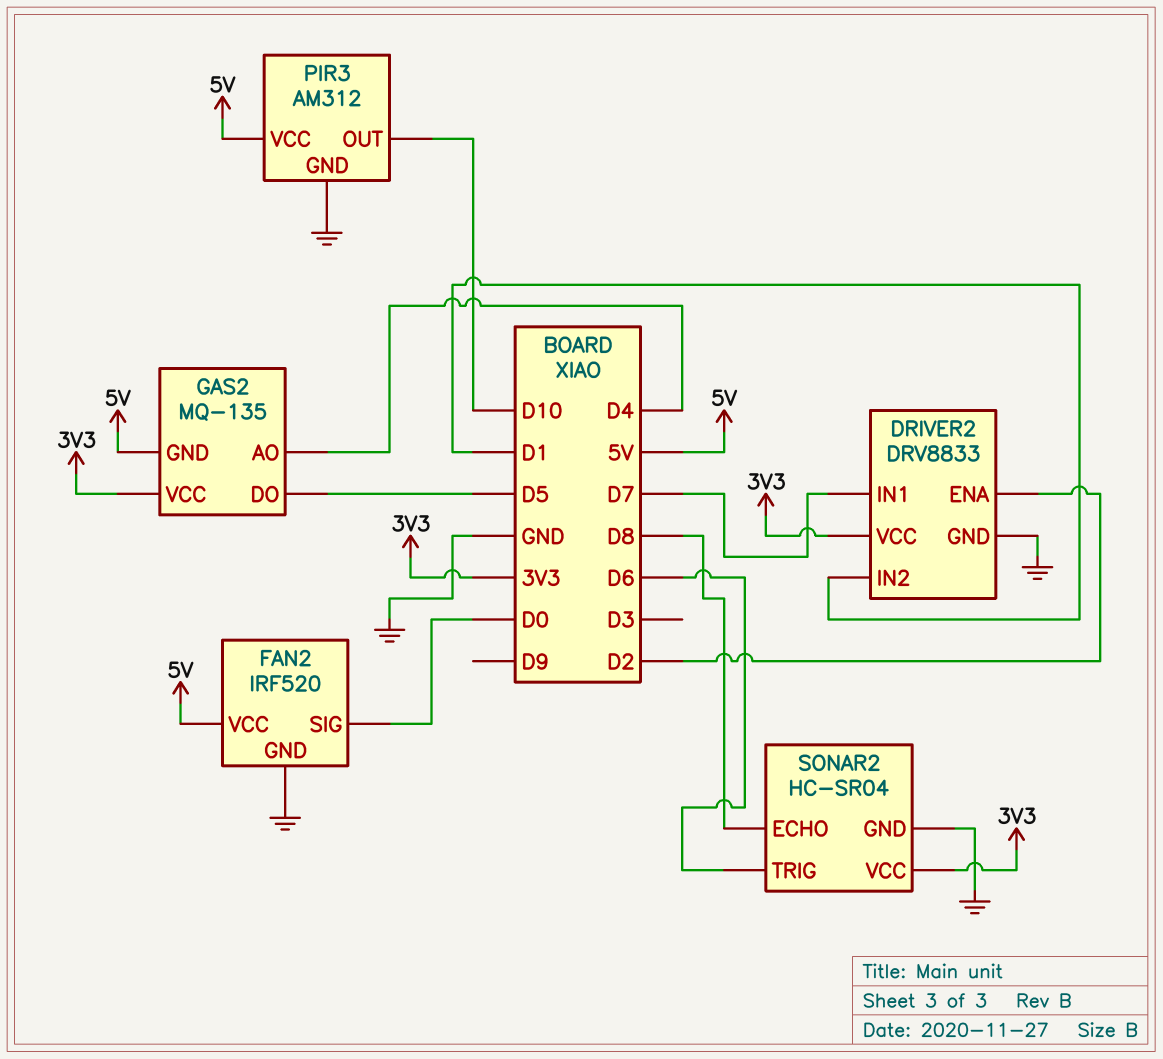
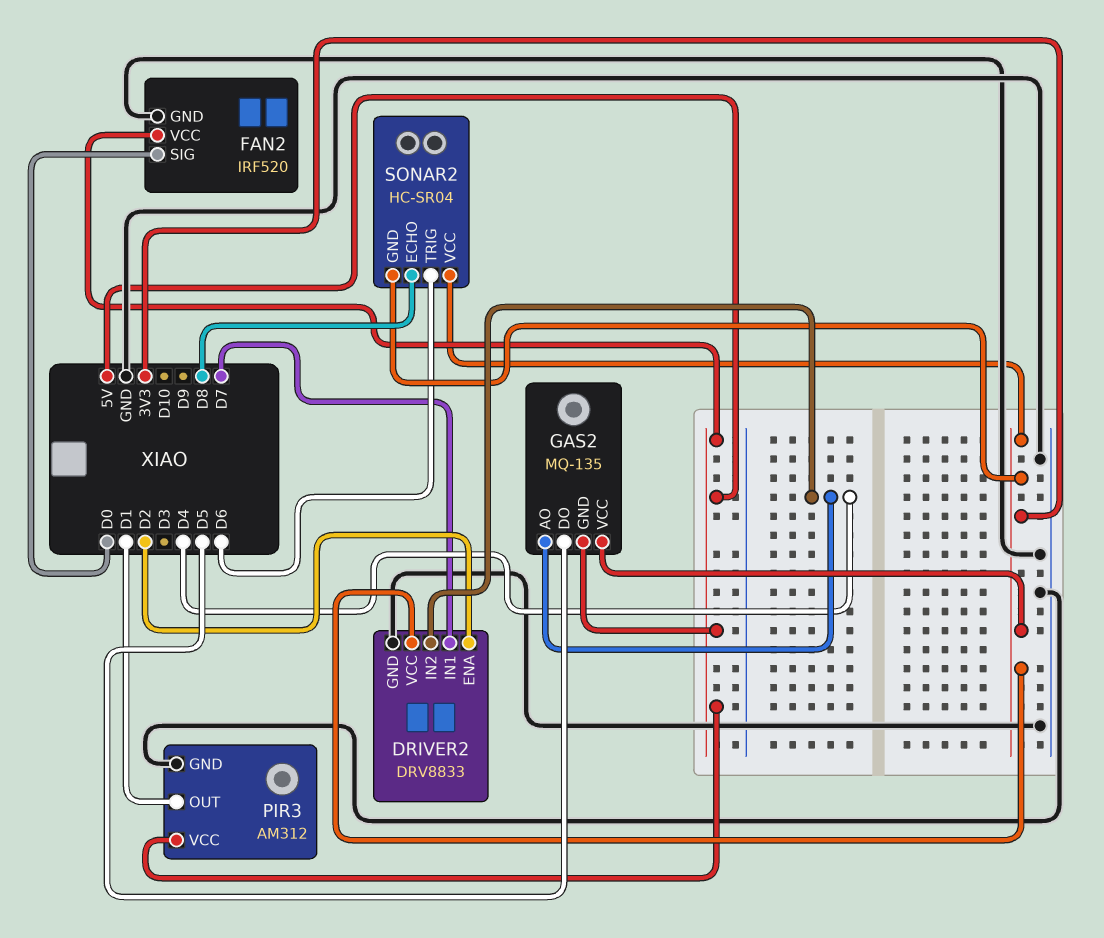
DRIVER2 pin IN2: D1 -> D4
PIR3 pin OUT: D10 -> D1
SONAR2 pin GND: GND -> 3V3

